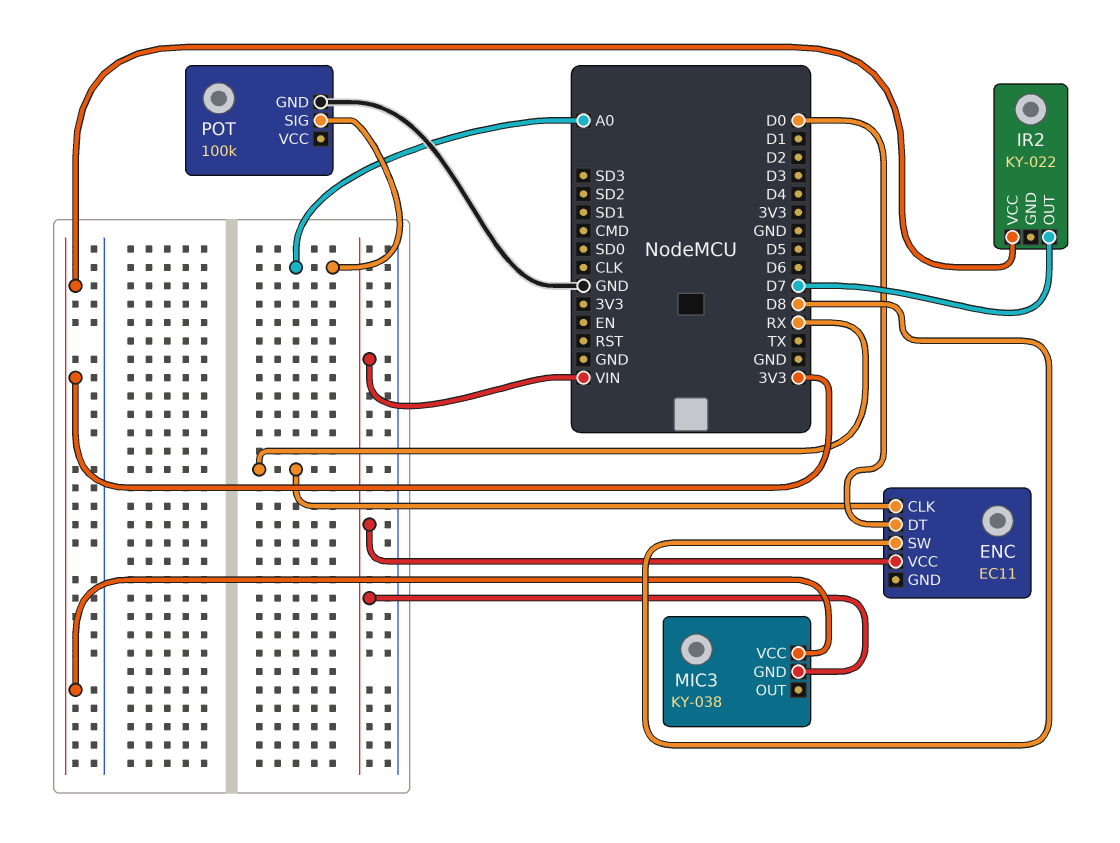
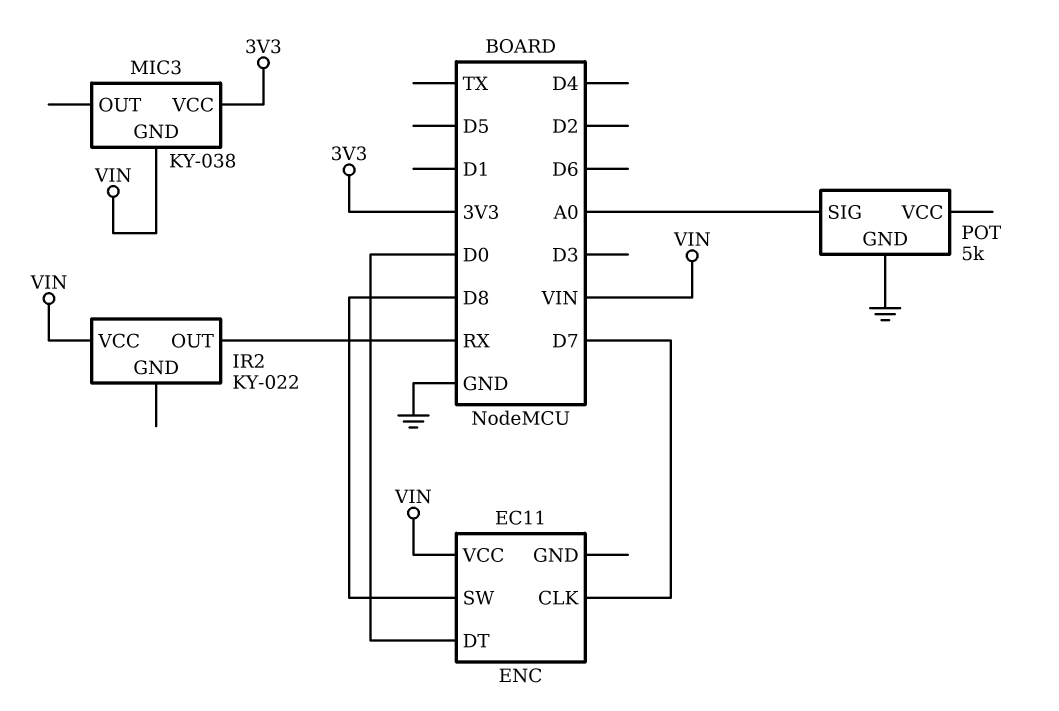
ENC pin CLK: RX -> D7
IR2 pin OUT: D7 -> RX
IR2 pin VCC: 3V3 -> VIN
POT: 100k -> 5k

